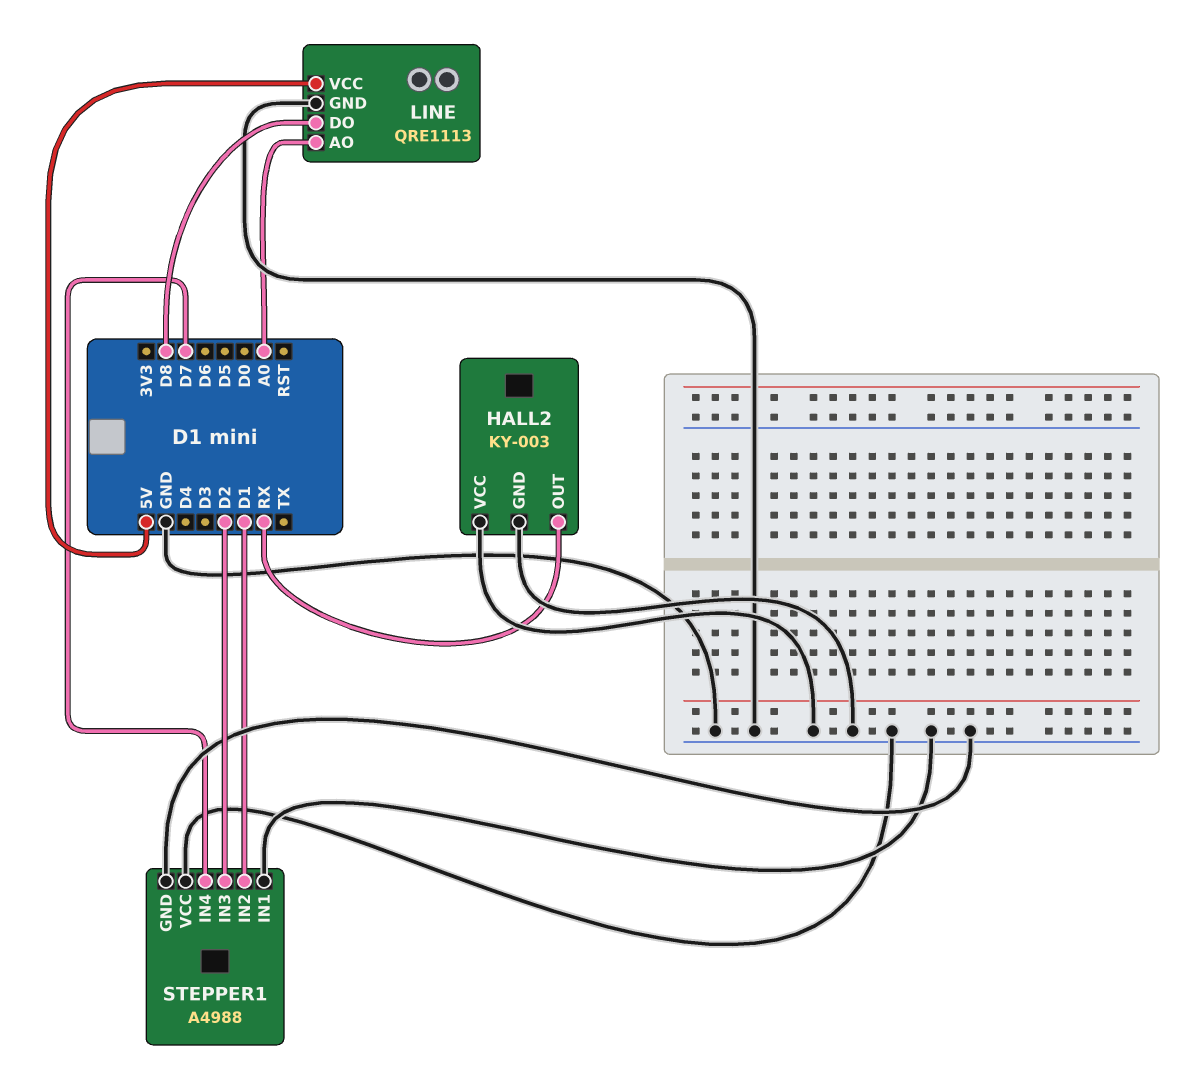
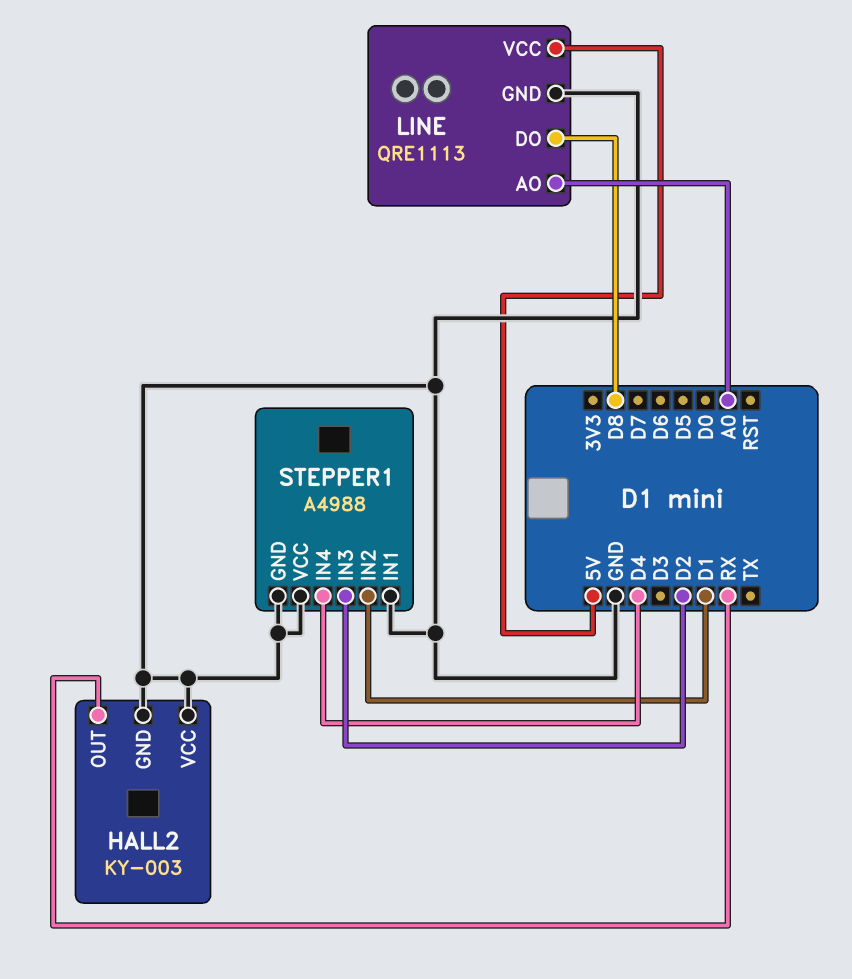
STEPPER1 pin IN4: D7 -> D4

